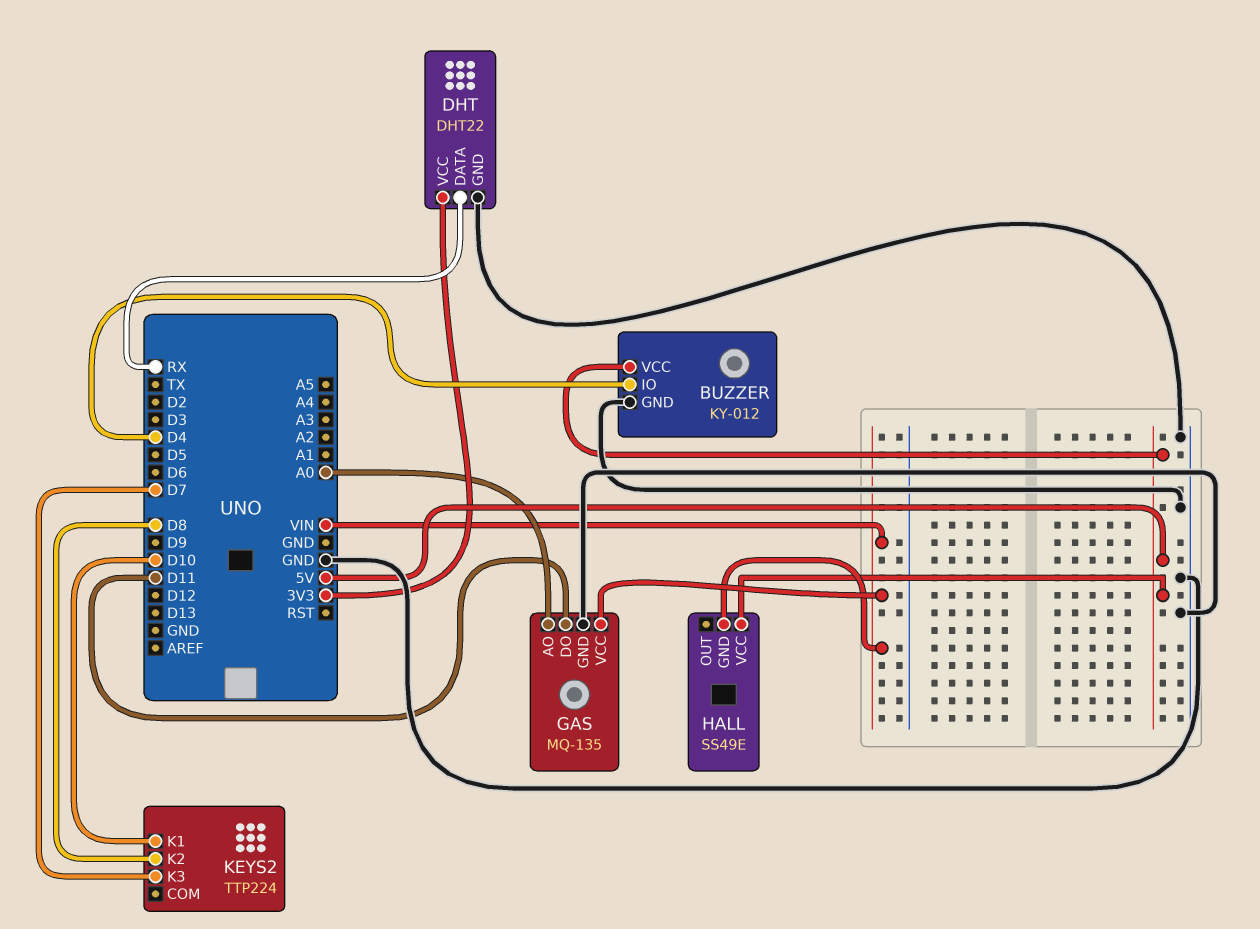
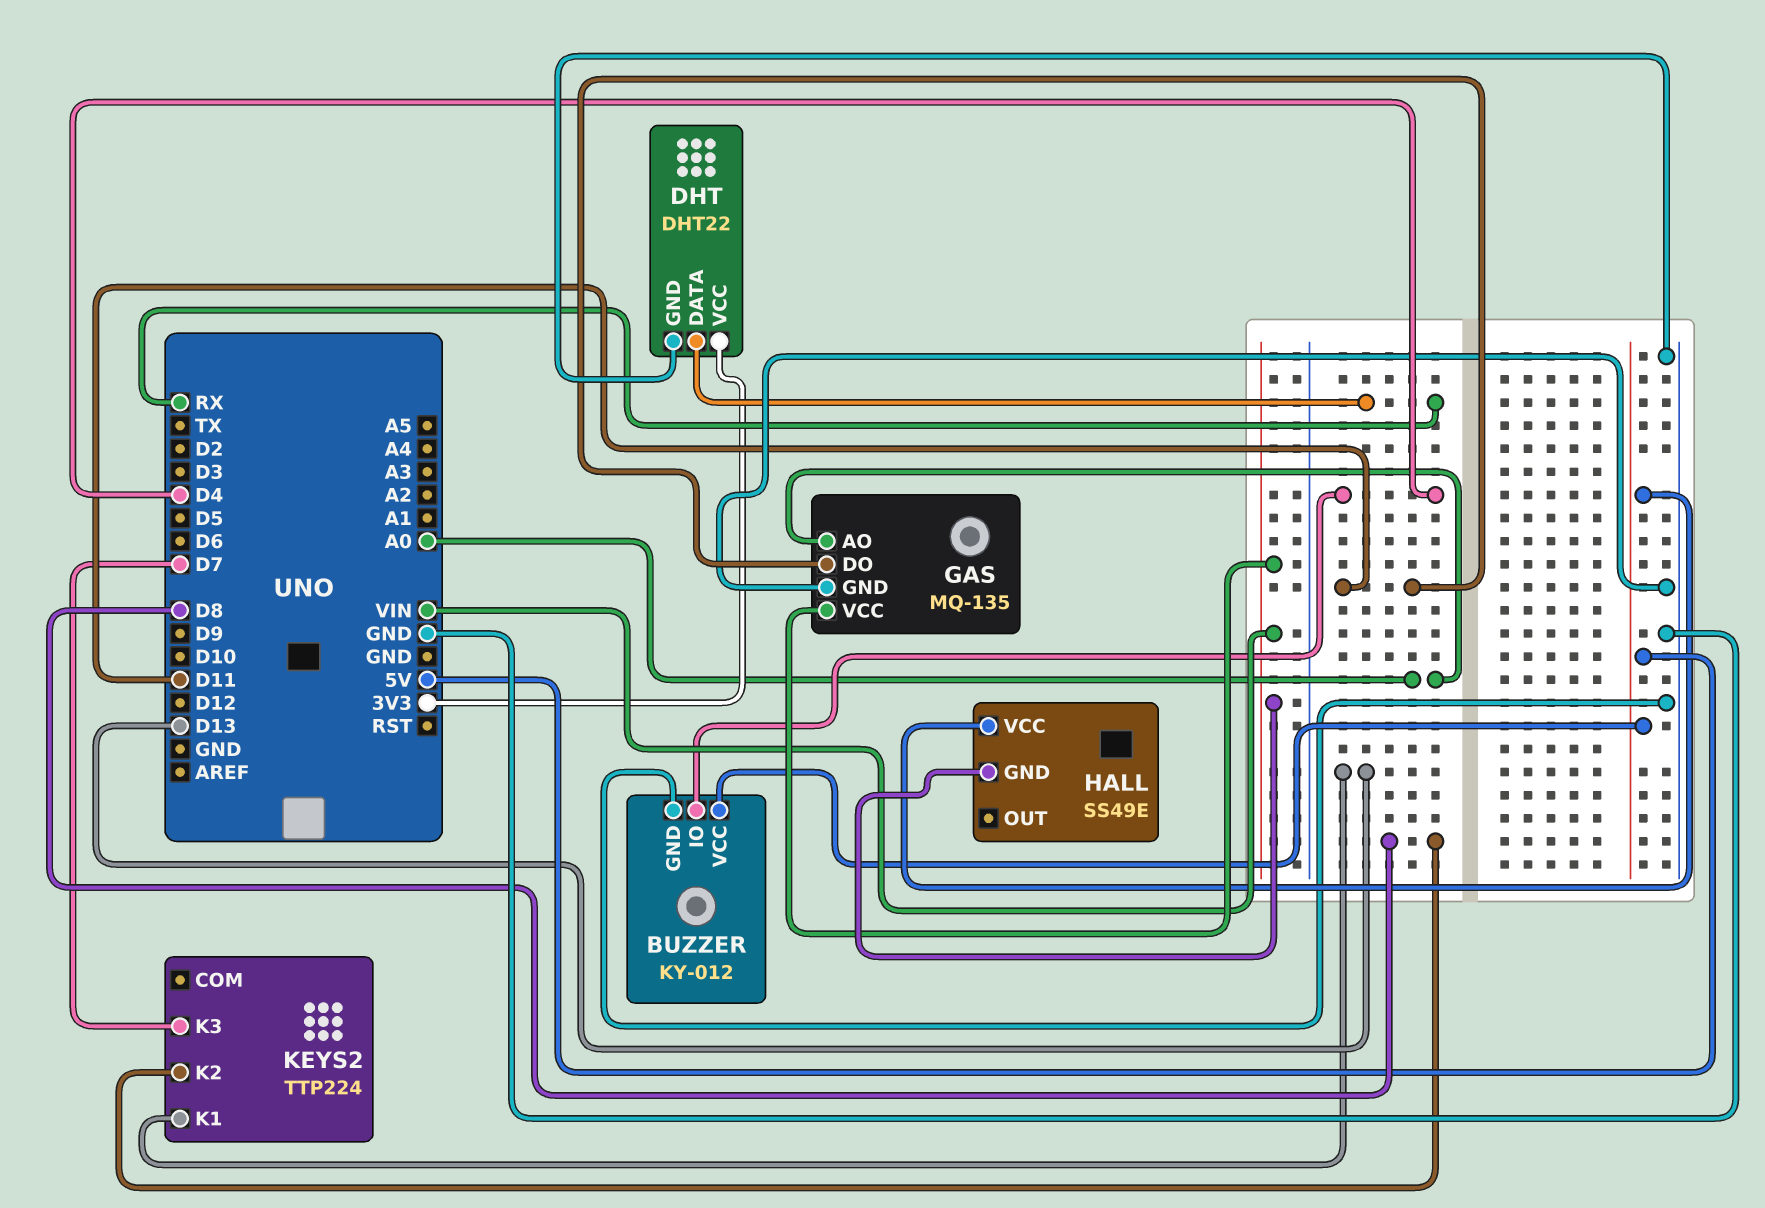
KEYS2 pin K1: D10 -> D13

